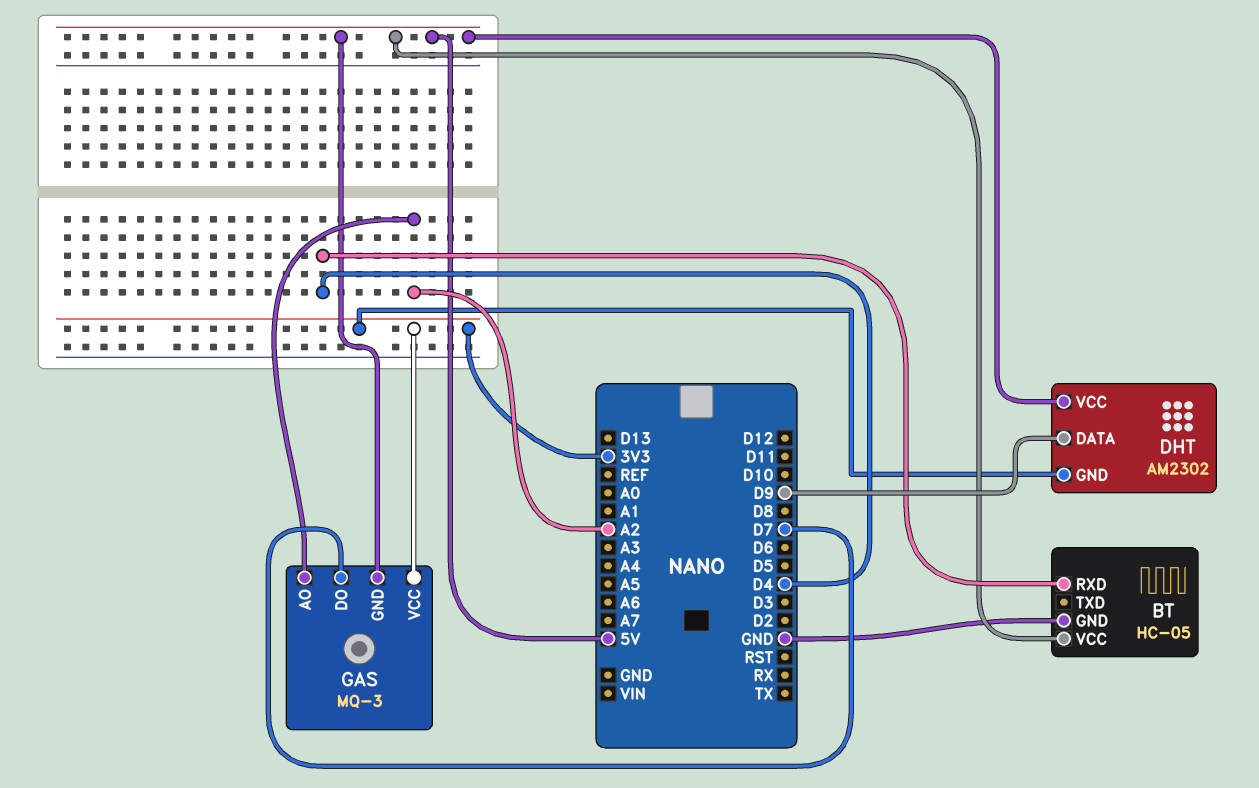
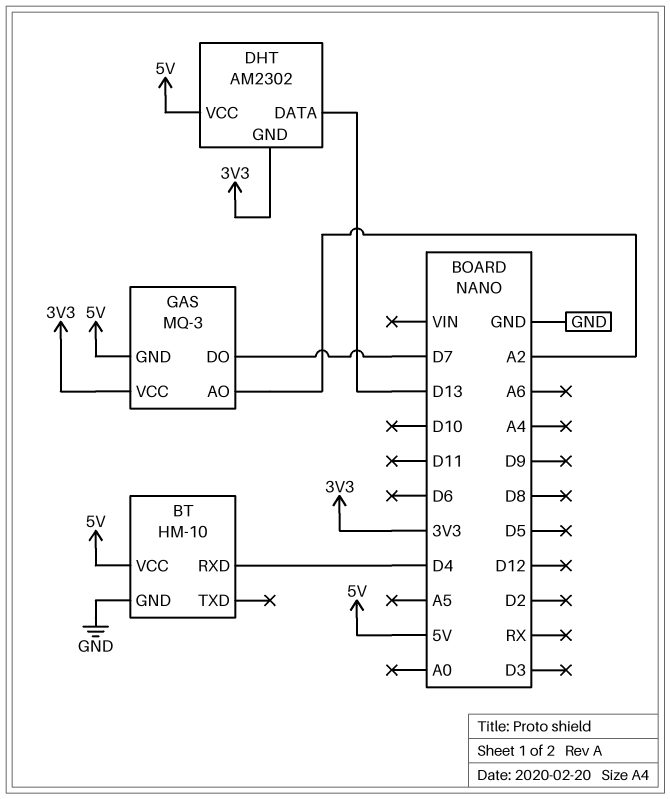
BT: HC-05 -> HM-10
DHT pin DATA: D9 -> D13

